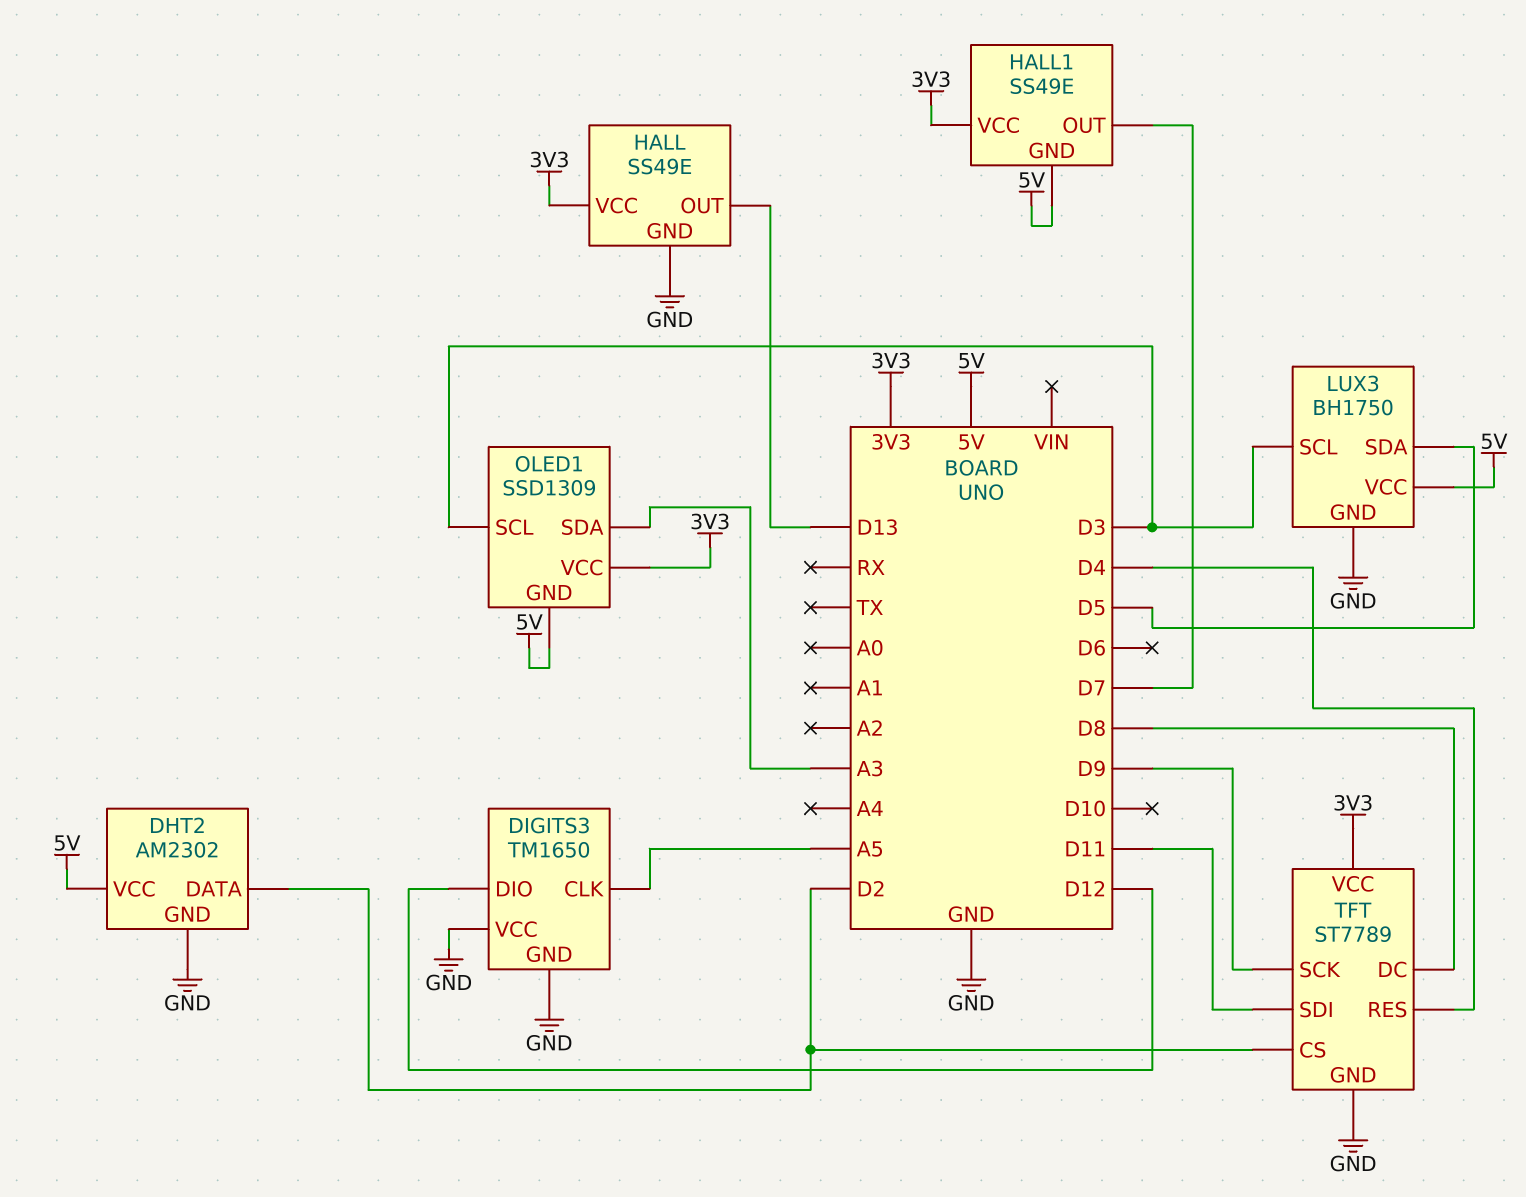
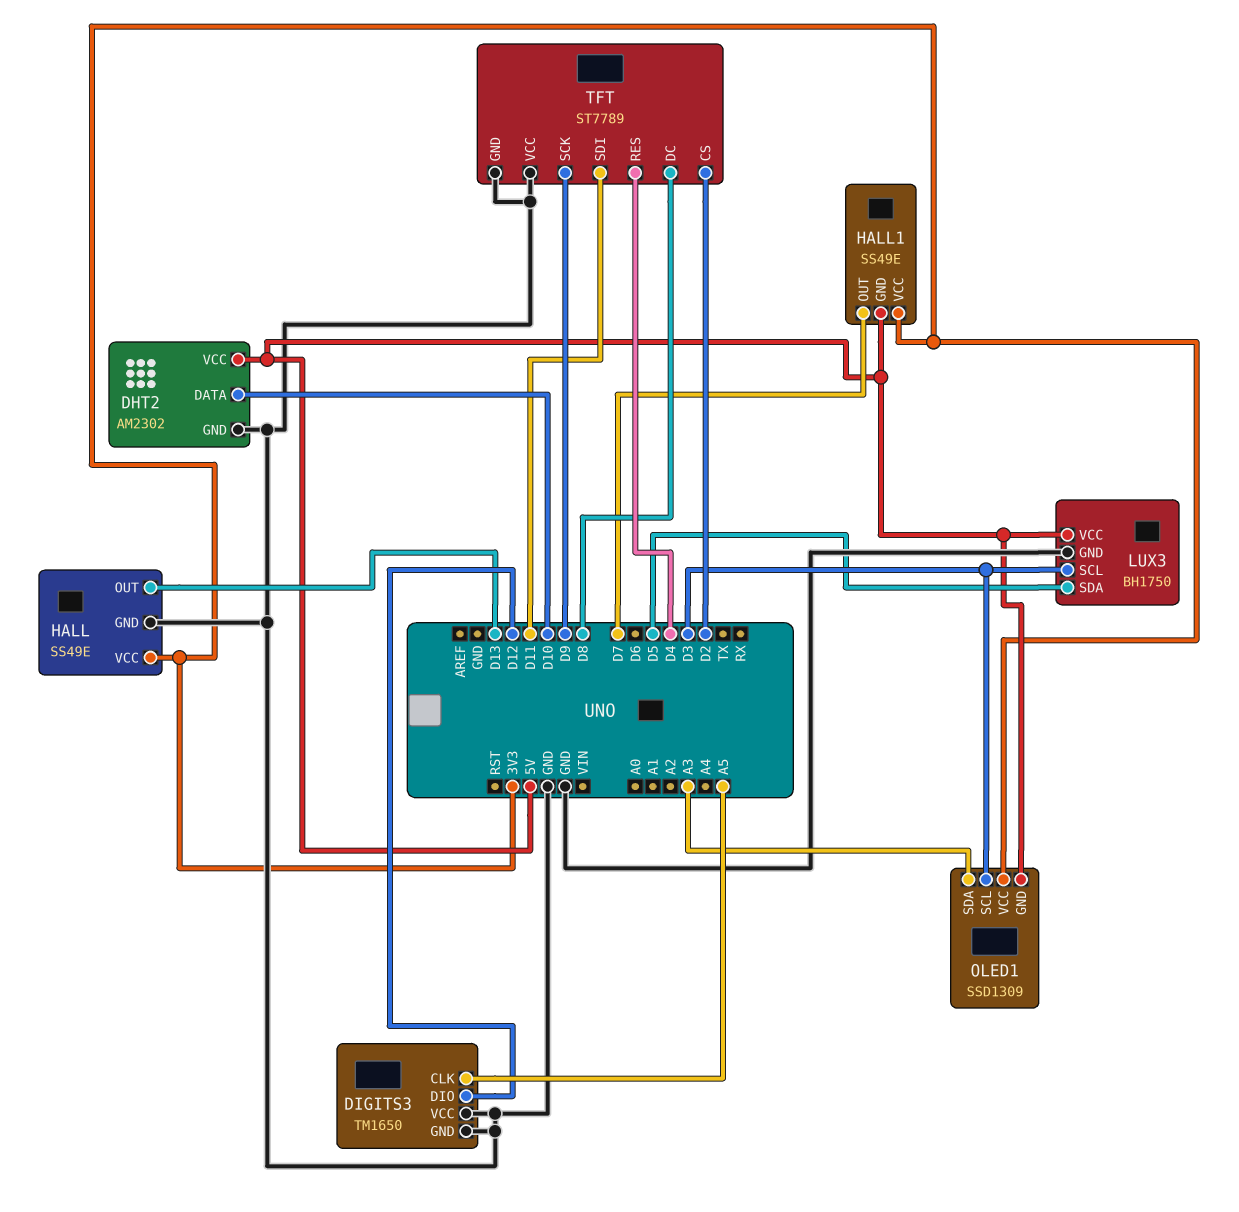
DHT2 pin DATA: D2 -> D10
TFT pin VCC: 3V3 -> GND

